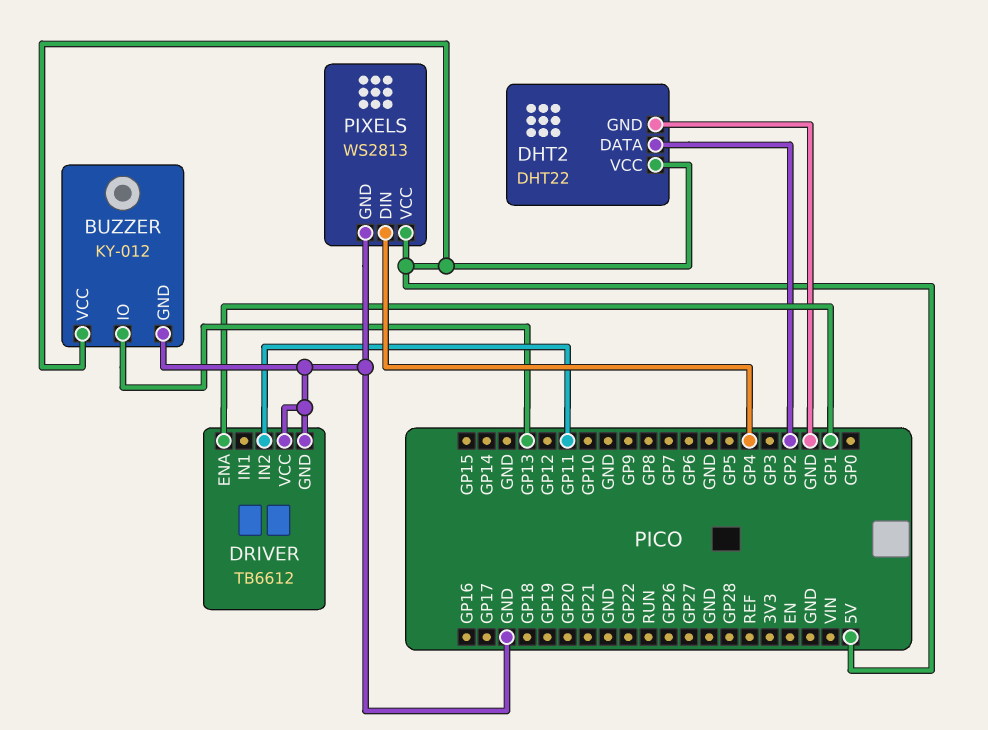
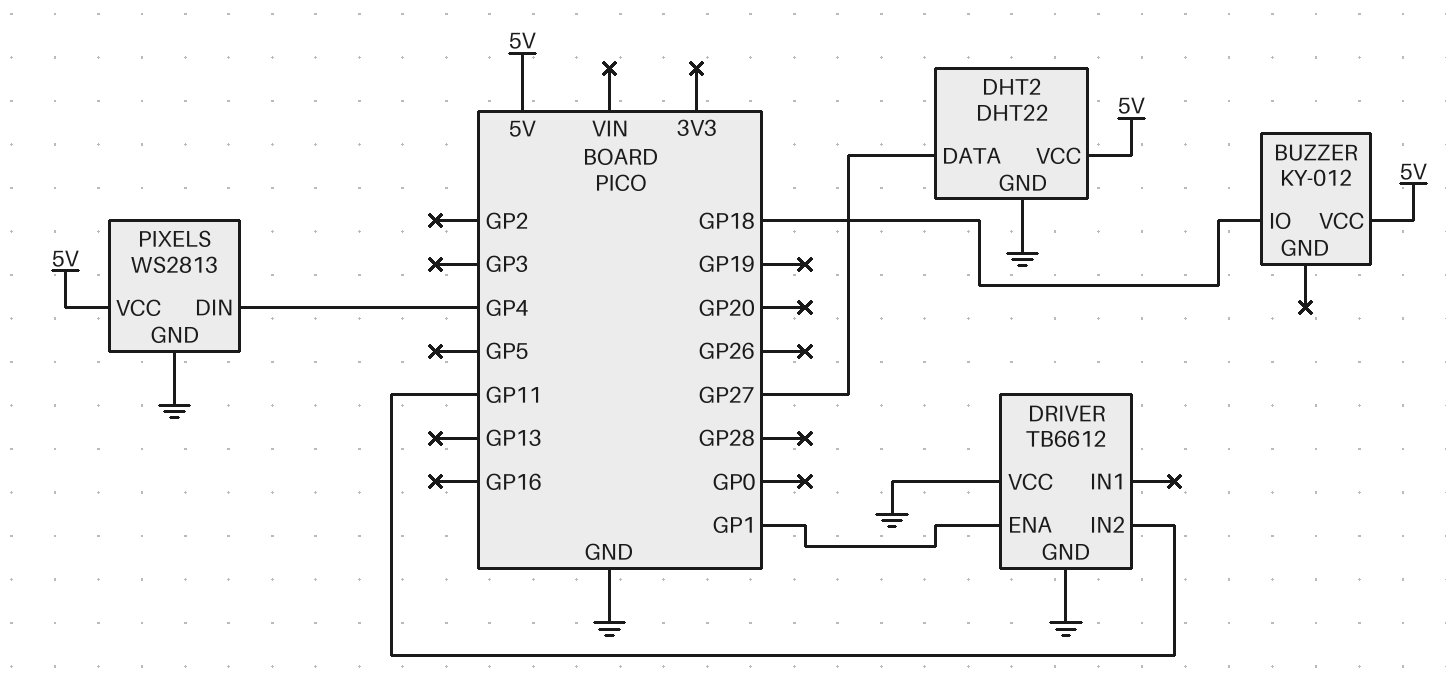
BUZZER pin GND: GND -> none
BUZZER pin IO: GP13 -> GP18
DHT2 pin DATA: GP2 -> GP27

